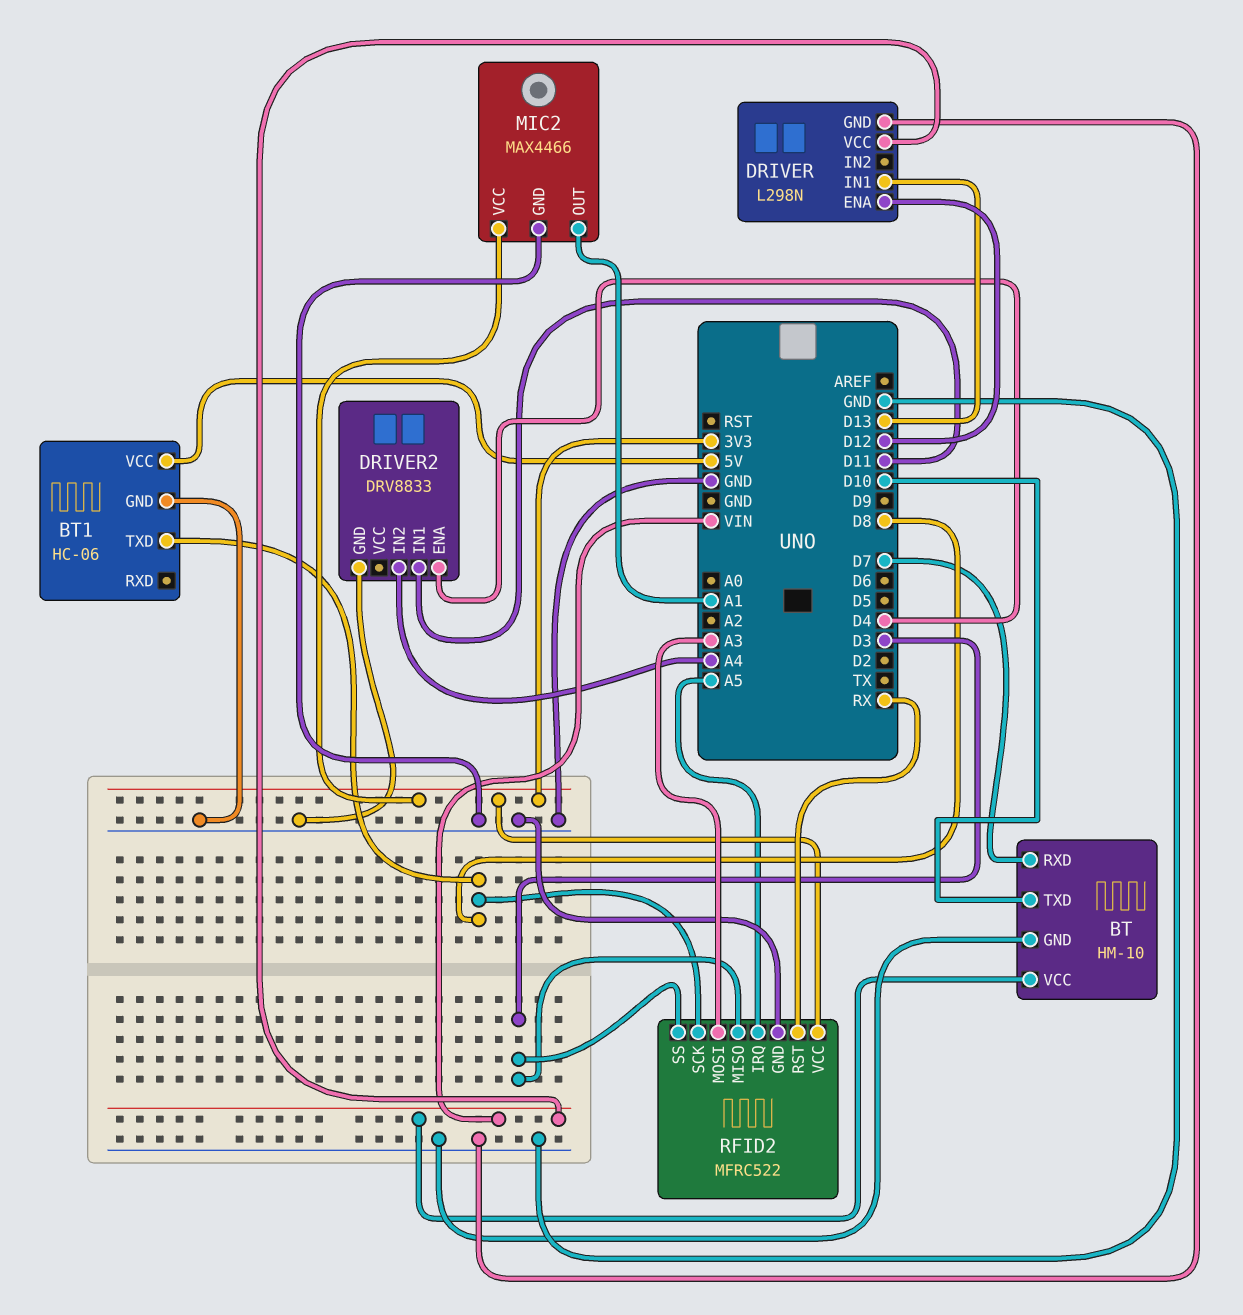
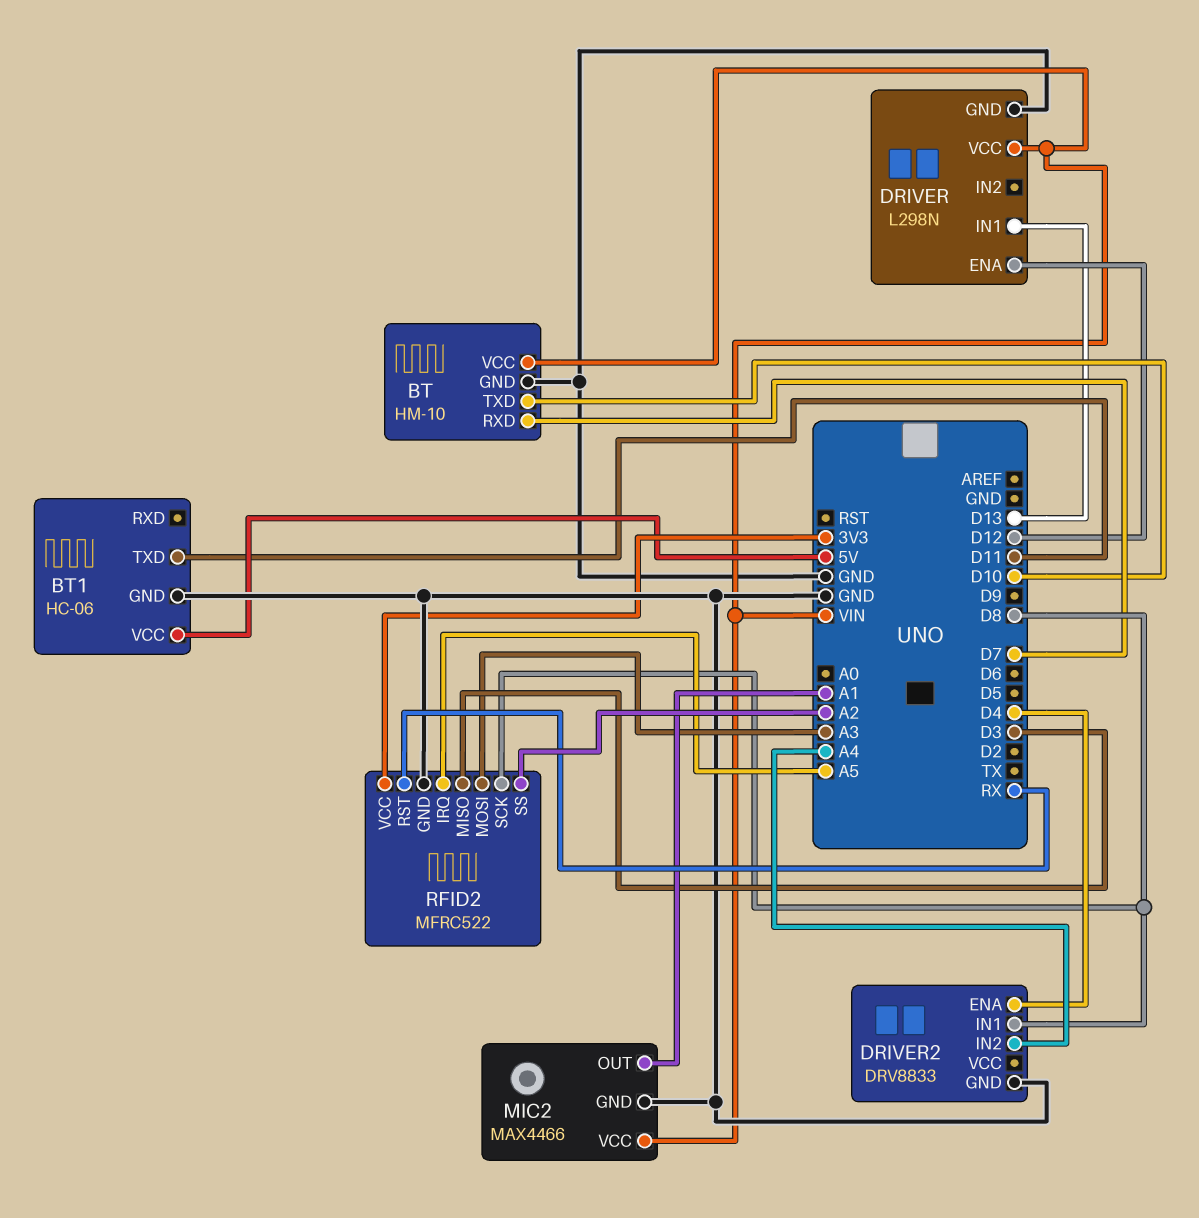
BT1 pin TXD: D8 -> D11
DRIVER2 pin IN1: D11 -> D8
MIC2 pin VCC: 3V3 -> VIN
RFID2 pin SS: D3 -> A2

